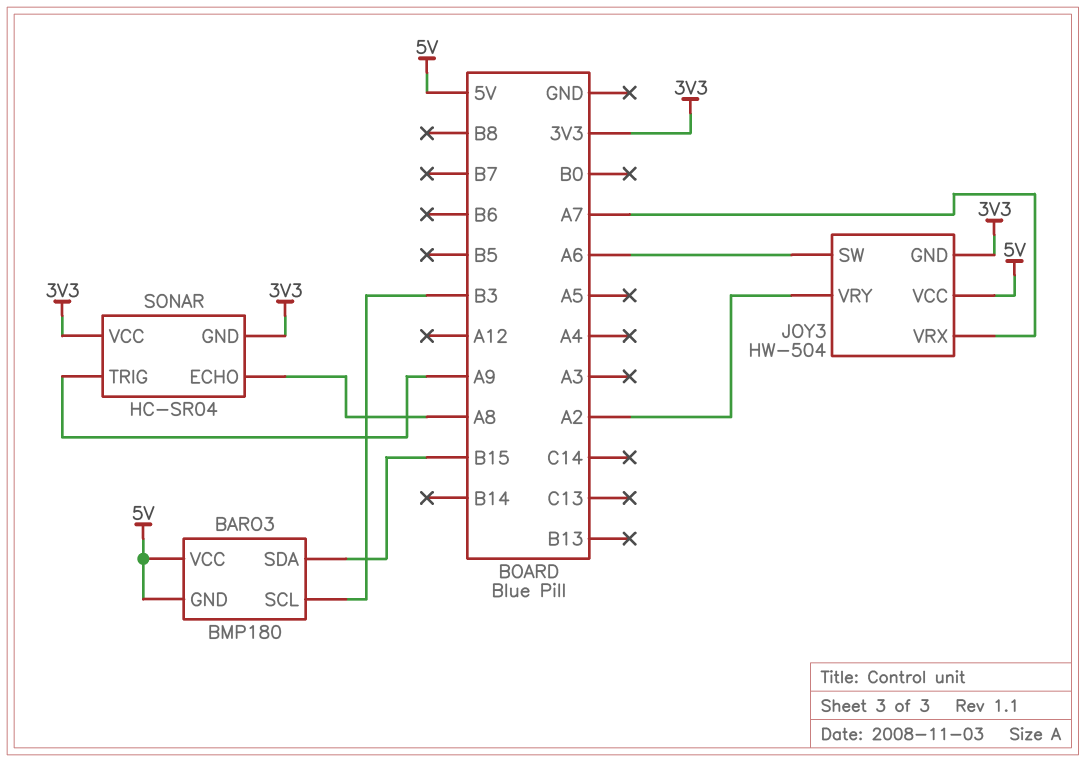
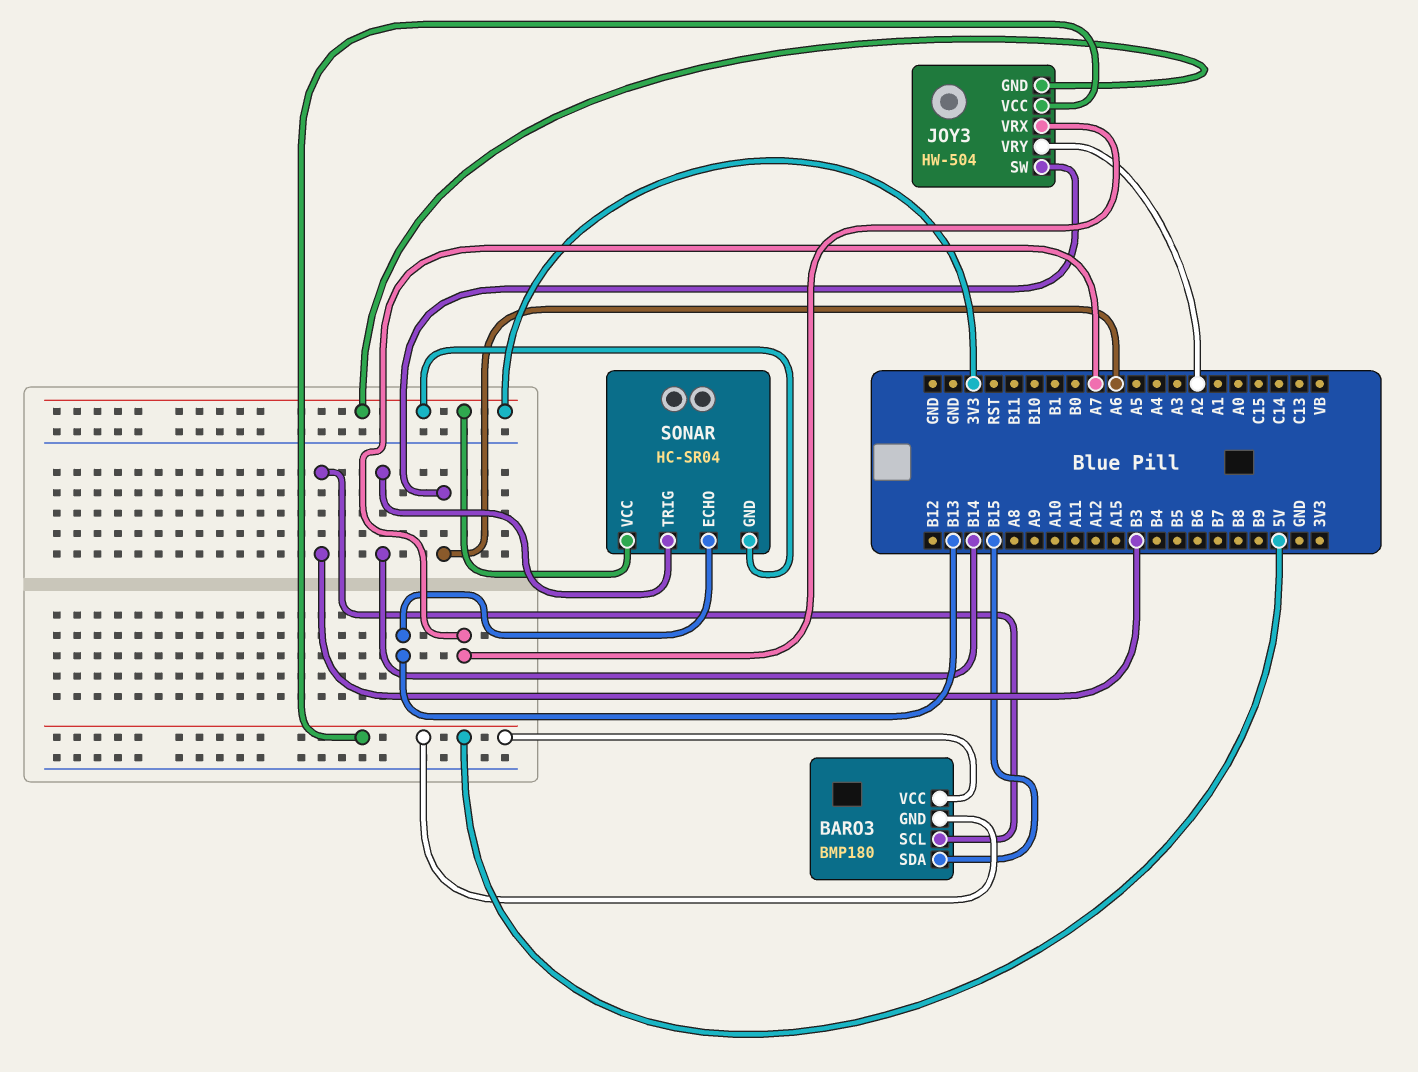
SONAR pin ECHO: A8 -> B13
SONAR pin TRIG: A9 -> B14

